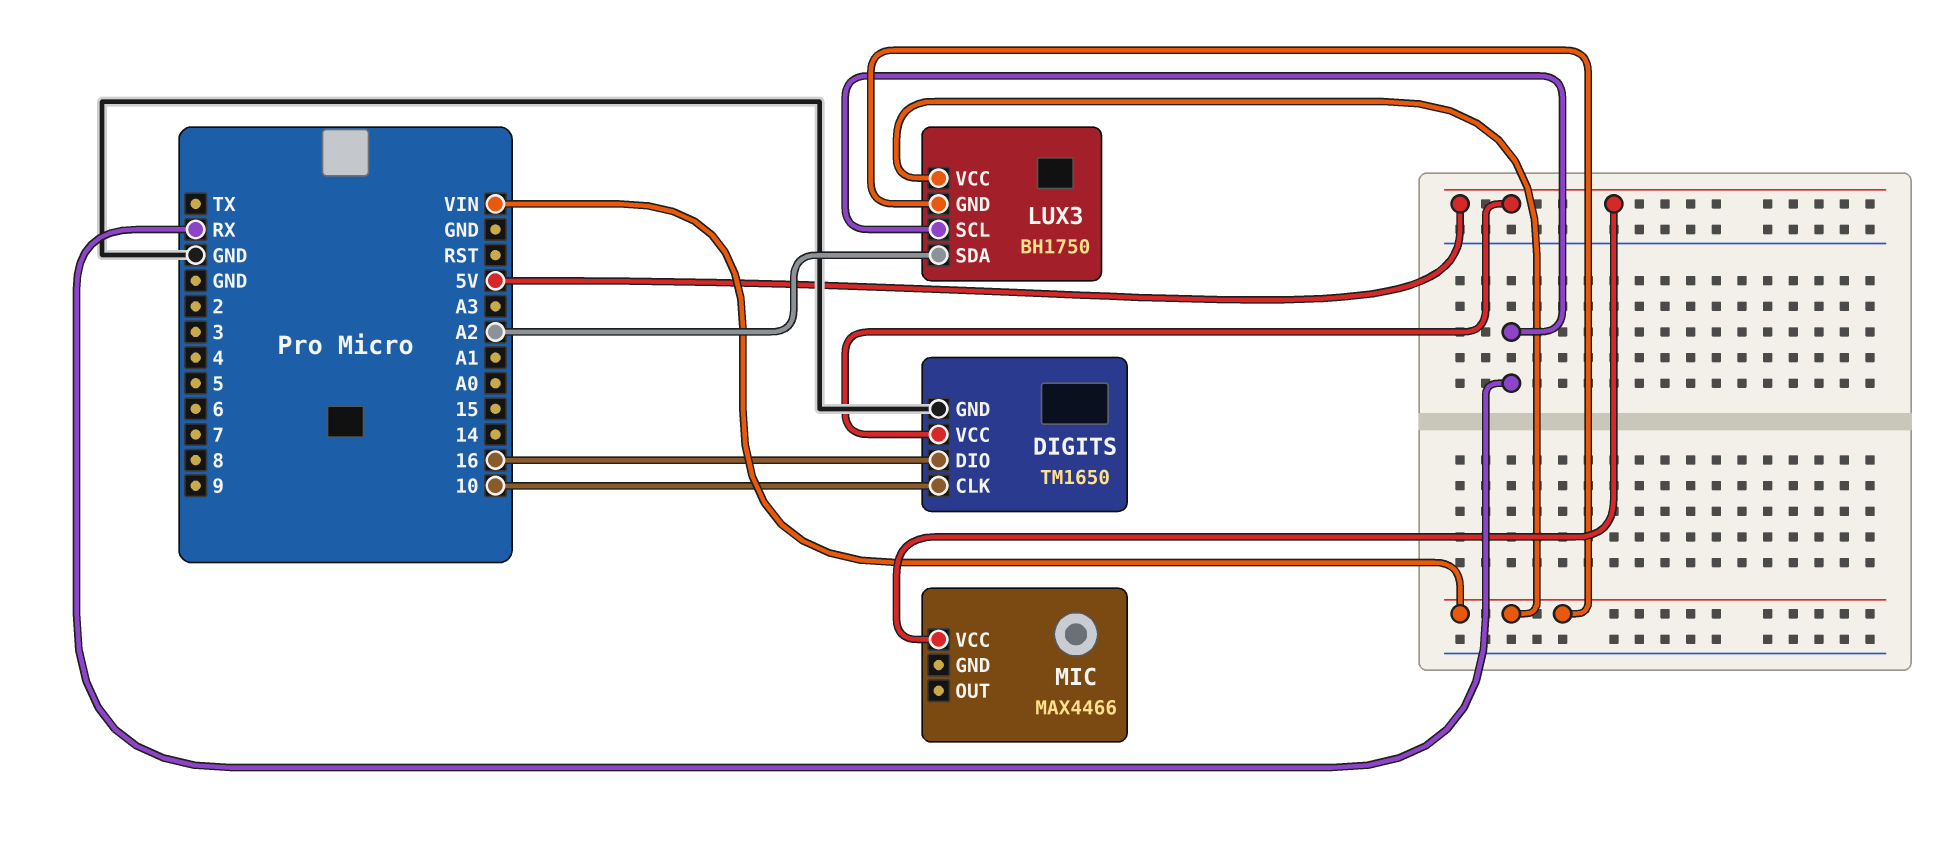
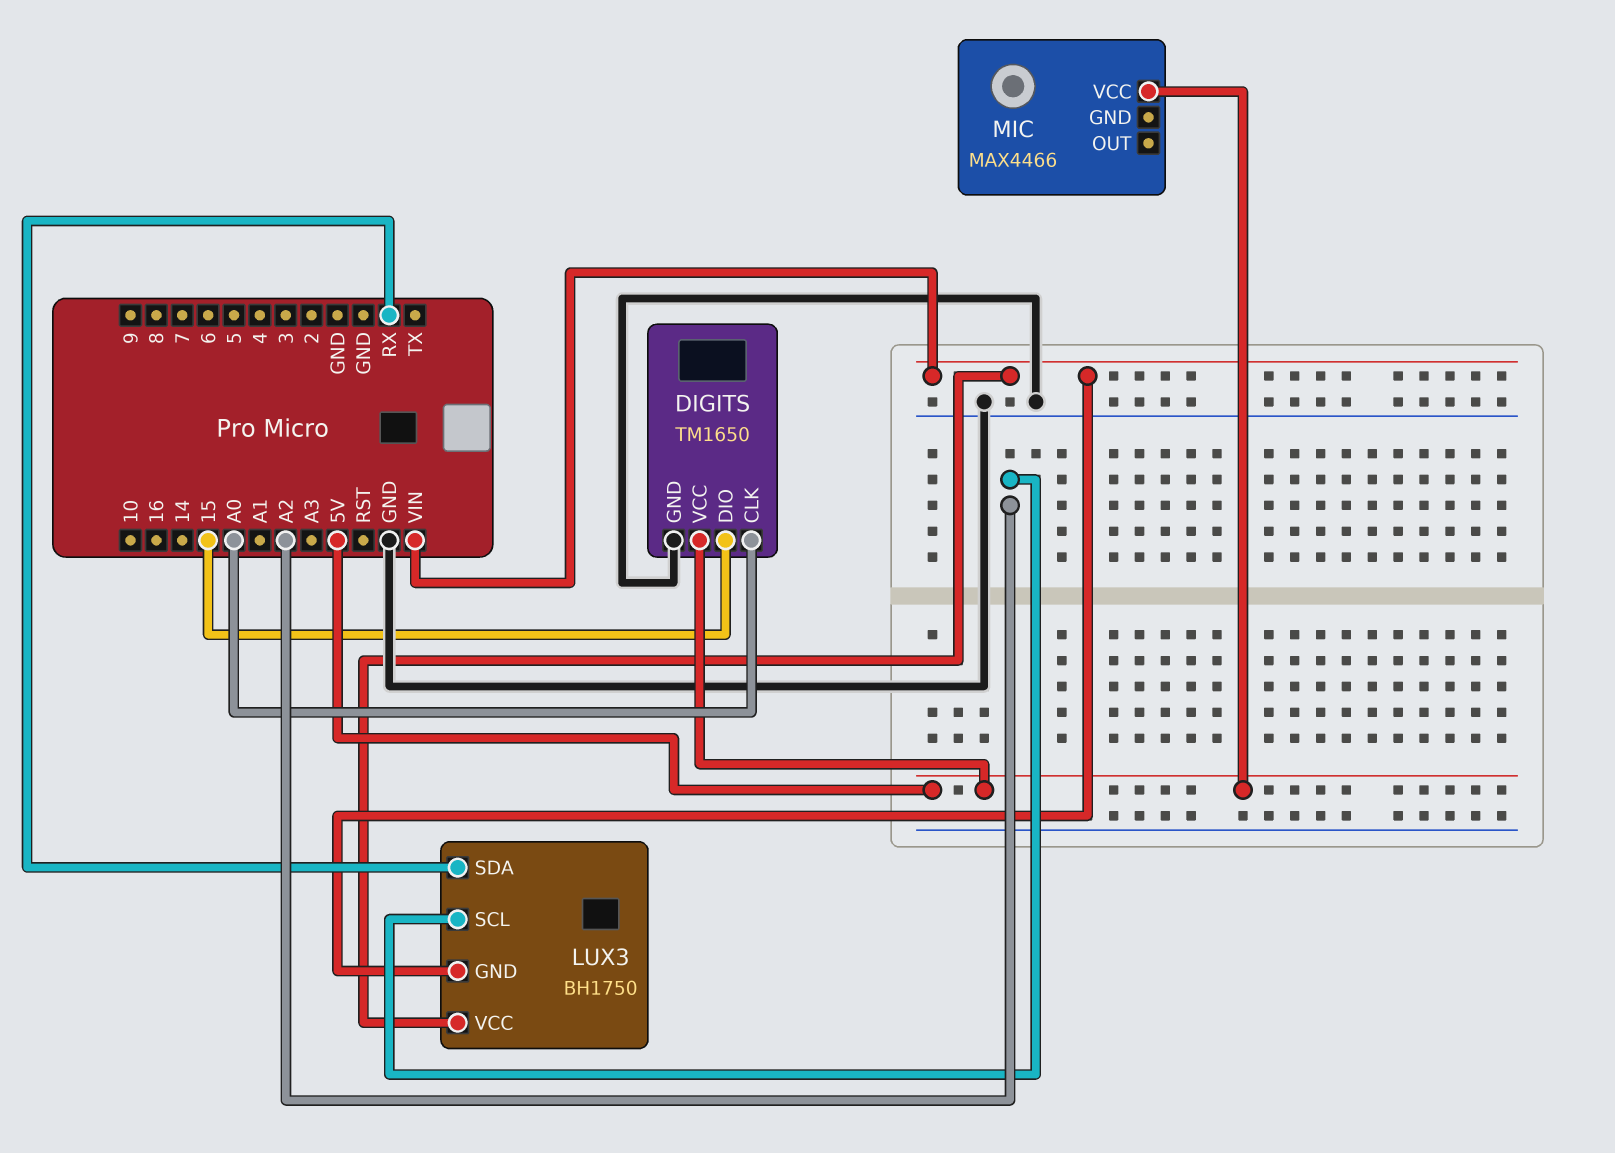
DIGITS pin CLK: 10 -> A0
DIGITS pin DIO: 16 -> 15
LUX3 pin SCL: RX -> A2
LUX3 pin SDA: A2 -> RX

